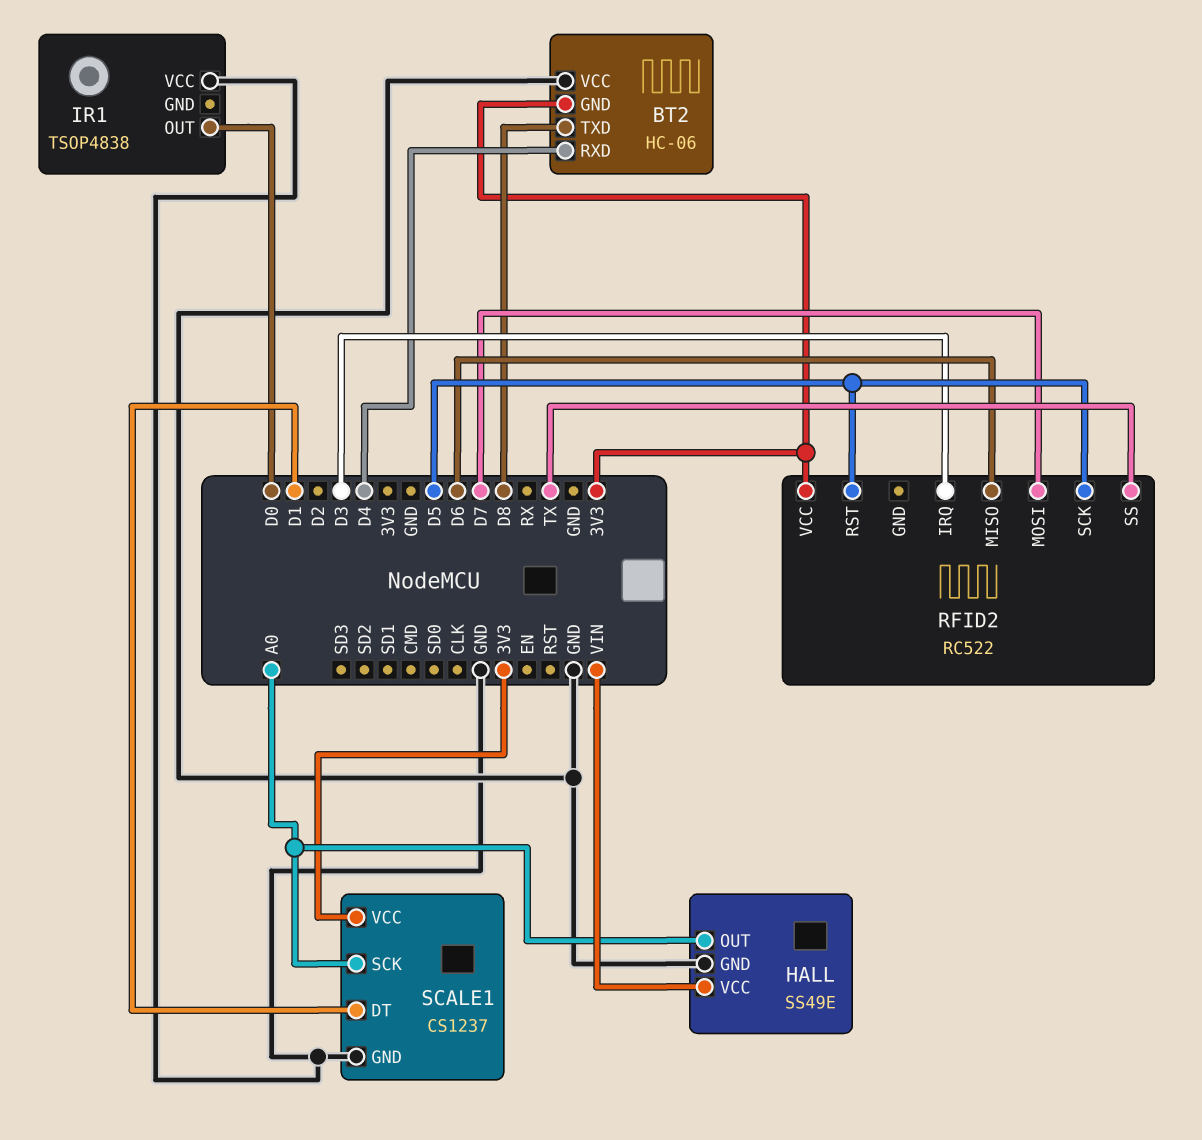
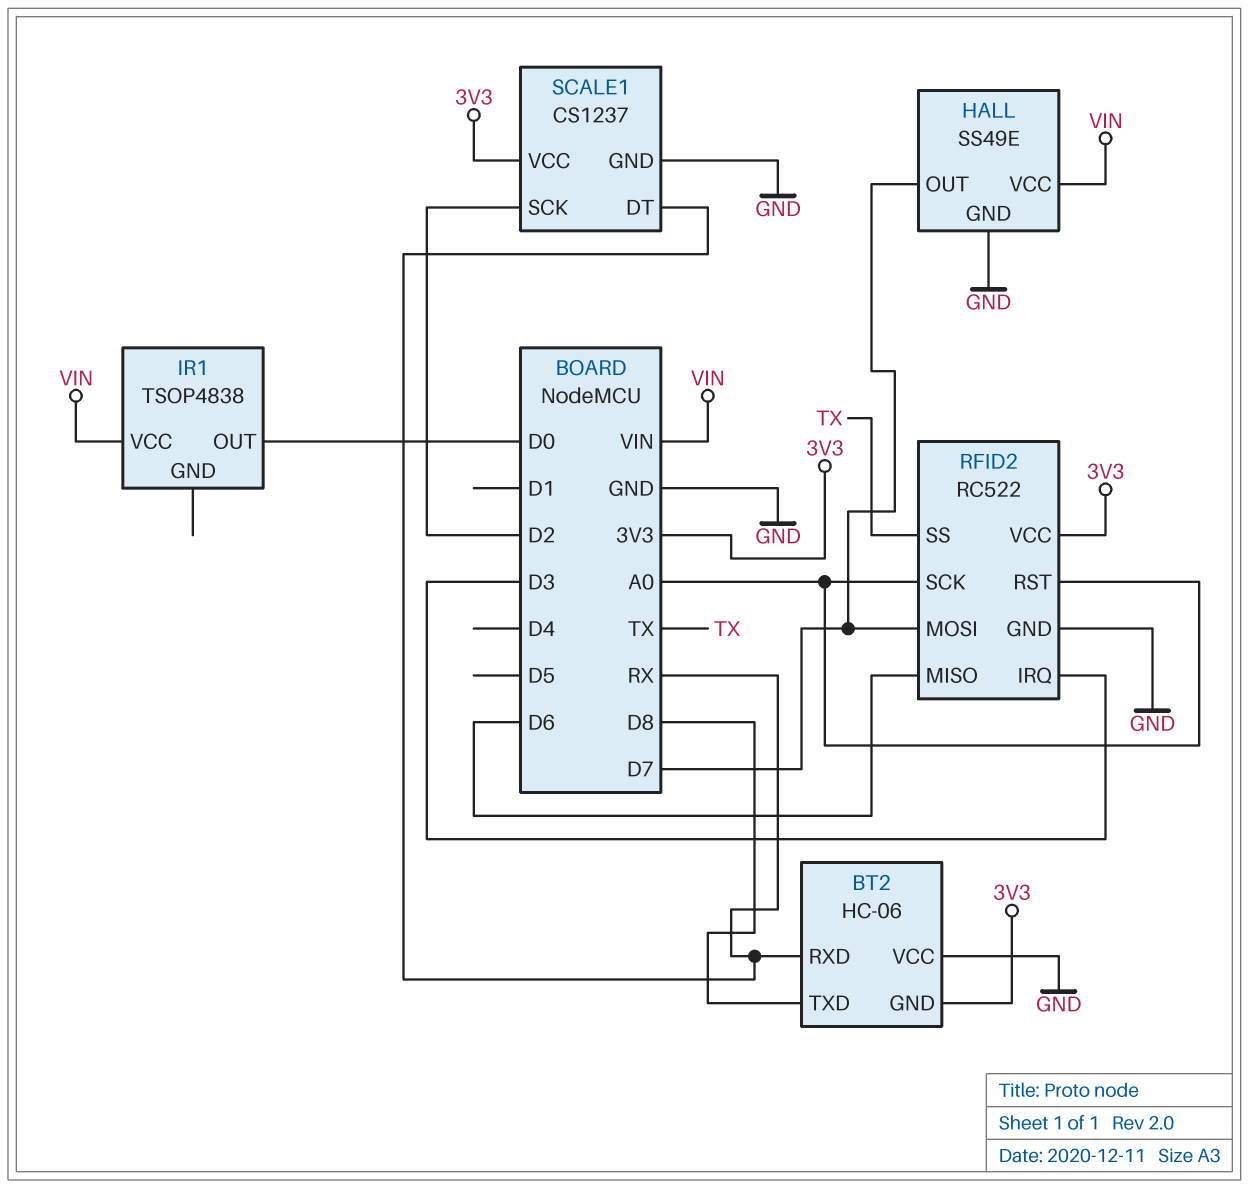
BT2 pin RXD: D4 -> RX
HALL pin OUT: A0 -> D7
IR1 pin VCC: GND -> VIN
RFID2 pin GND: none -> GND
RFID2 pin RST: D5 -> A0
RFID2 pin SCK: D5 -> A0
SCALE1 pin DT: D1 -> RX
SCALE1 pin SCK: A0 -> D2

